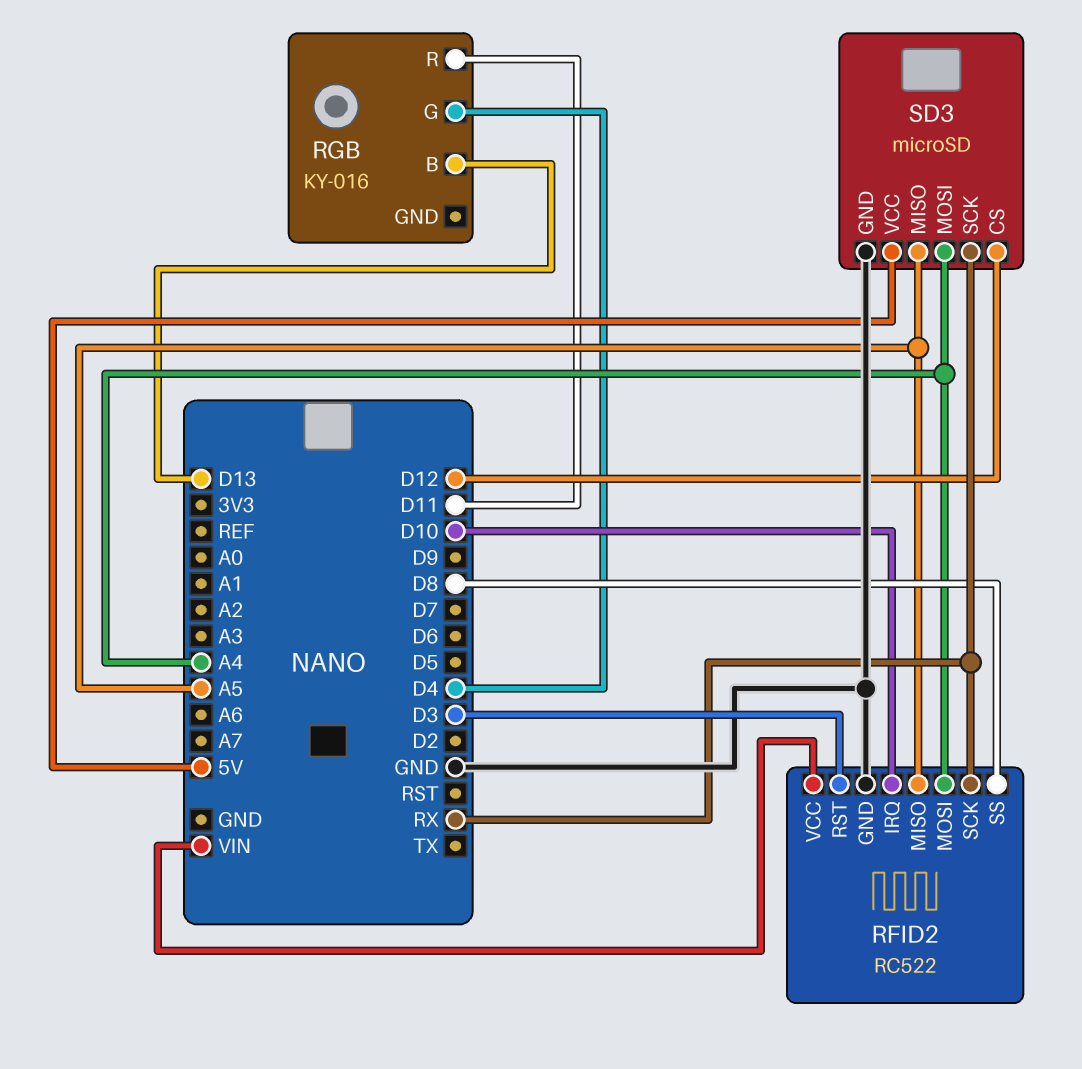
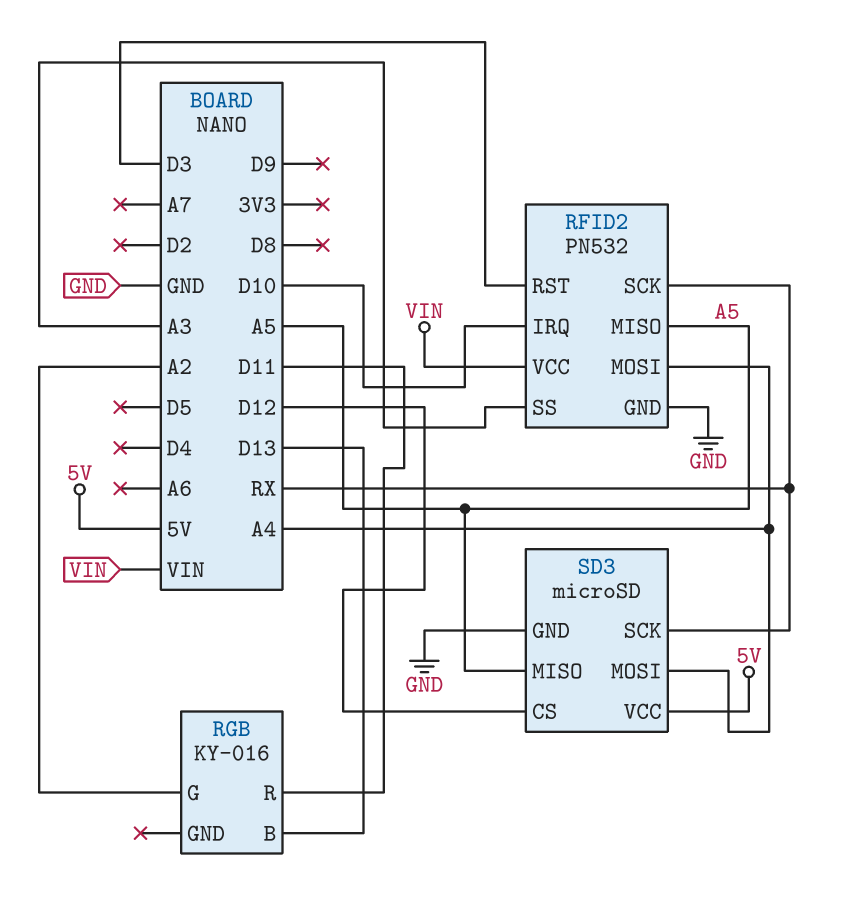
RFID2: RC522 -> PN532
RFID2 pin SS: D8 -> A3
RGB pin G: D4 -> A2

